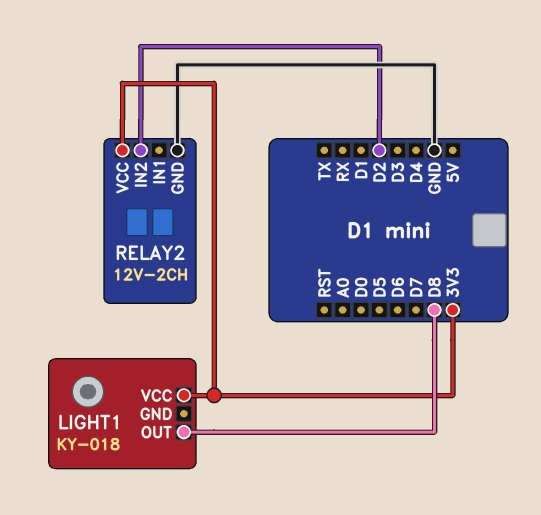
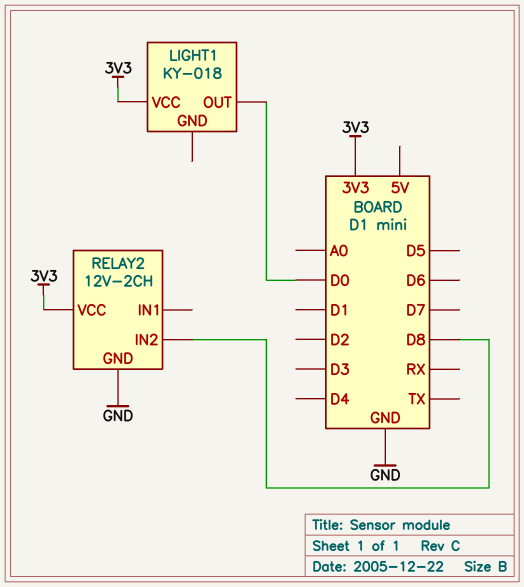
LIGHT1 pin OUT: D8 -> D0
RELAY2 pin IN2: D2 -> D8

